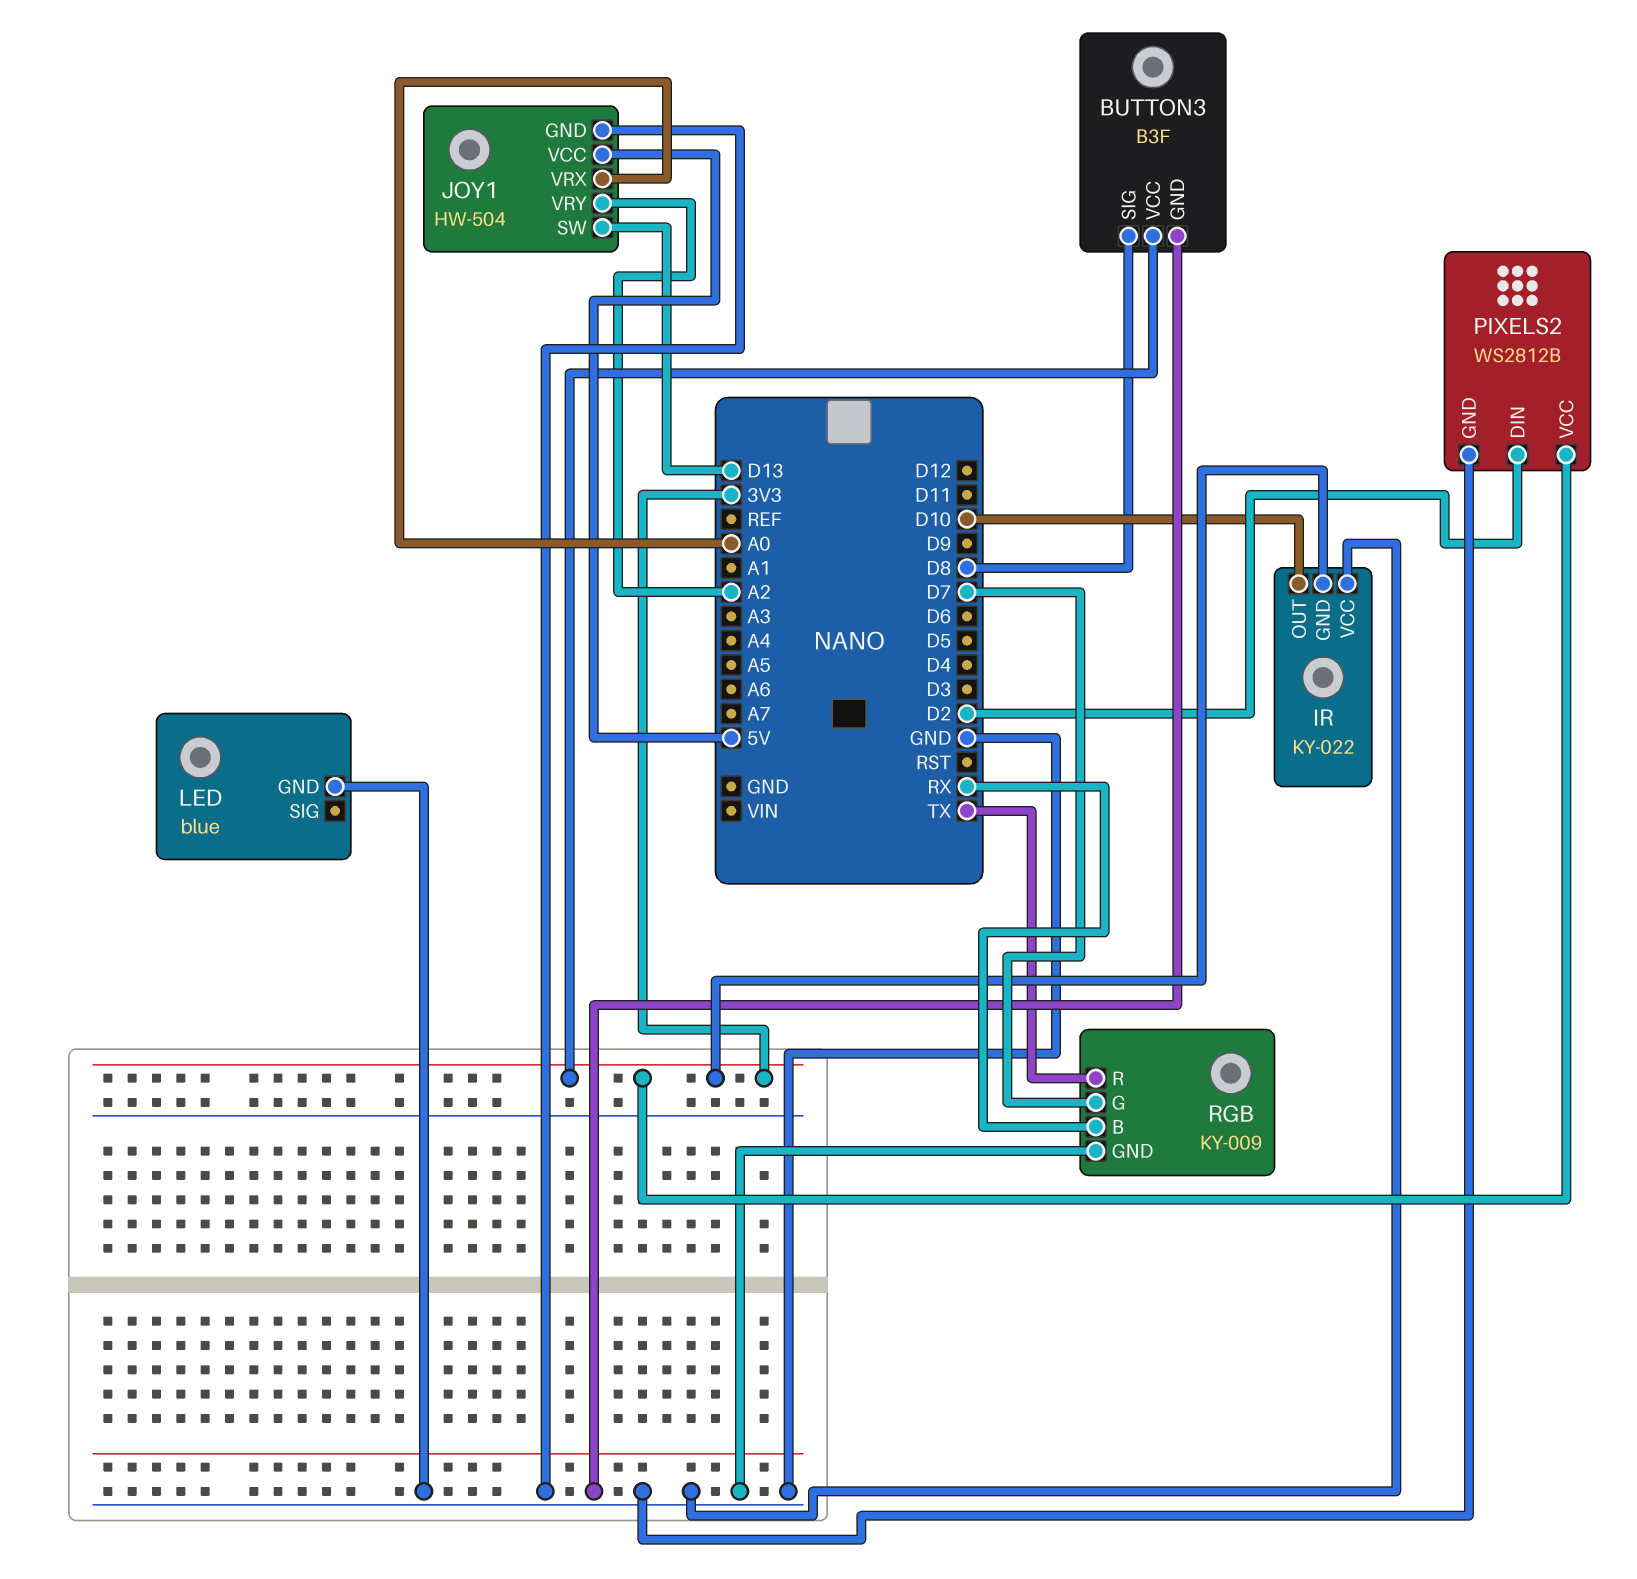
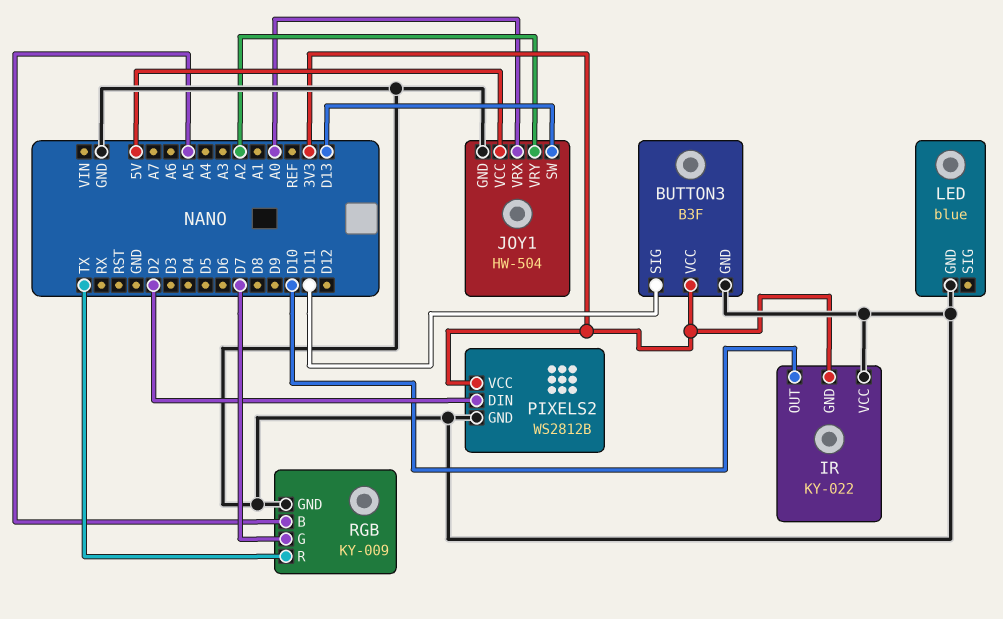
BUTTON3 pin SIG: D8 -> D11
RGB pin B: RX -> A5

